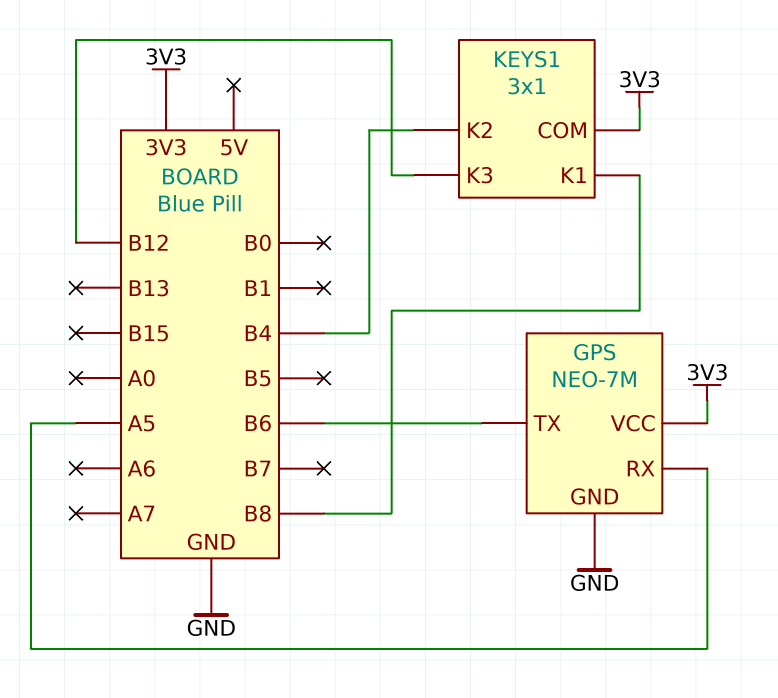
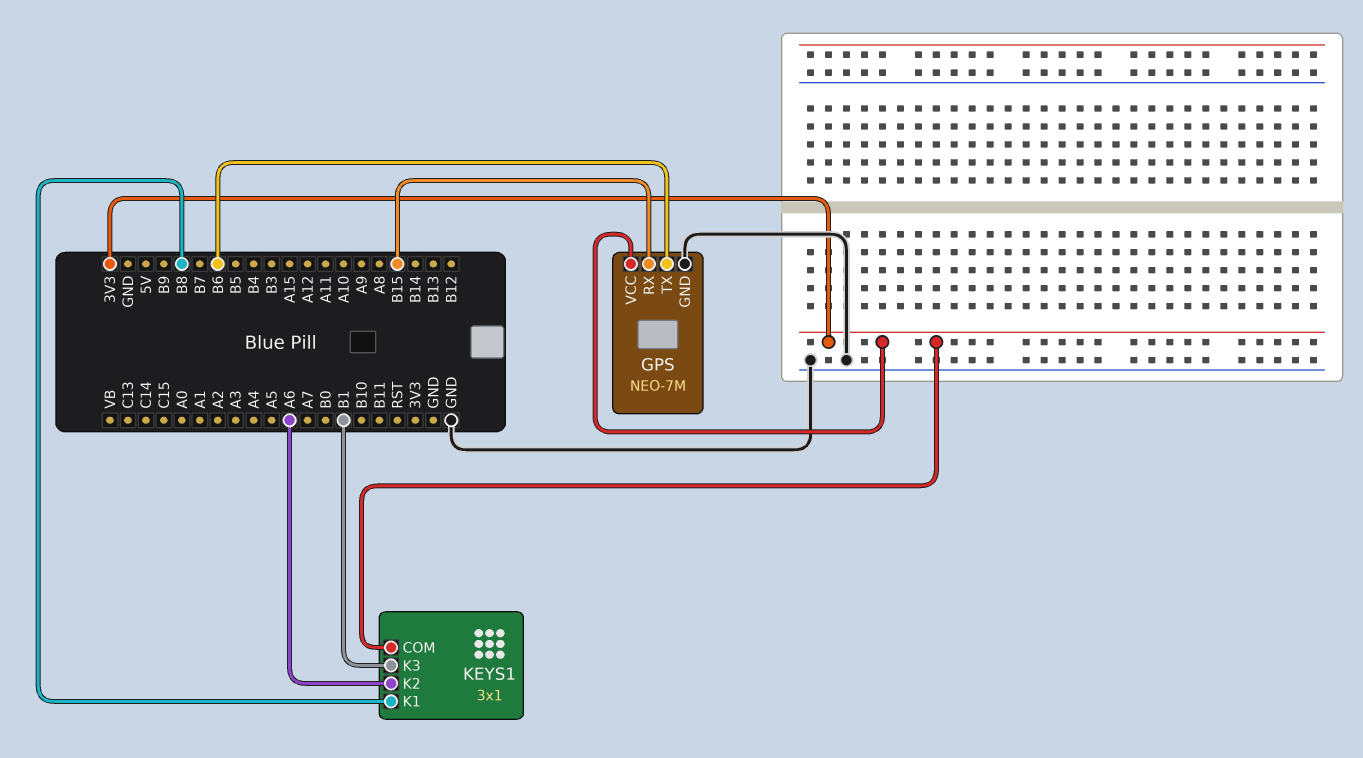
GPS pin RX: A5 -> B15
KEYS1 pin K2: B4 -> A6
KEYS1 pin K3: B12 -> B1

